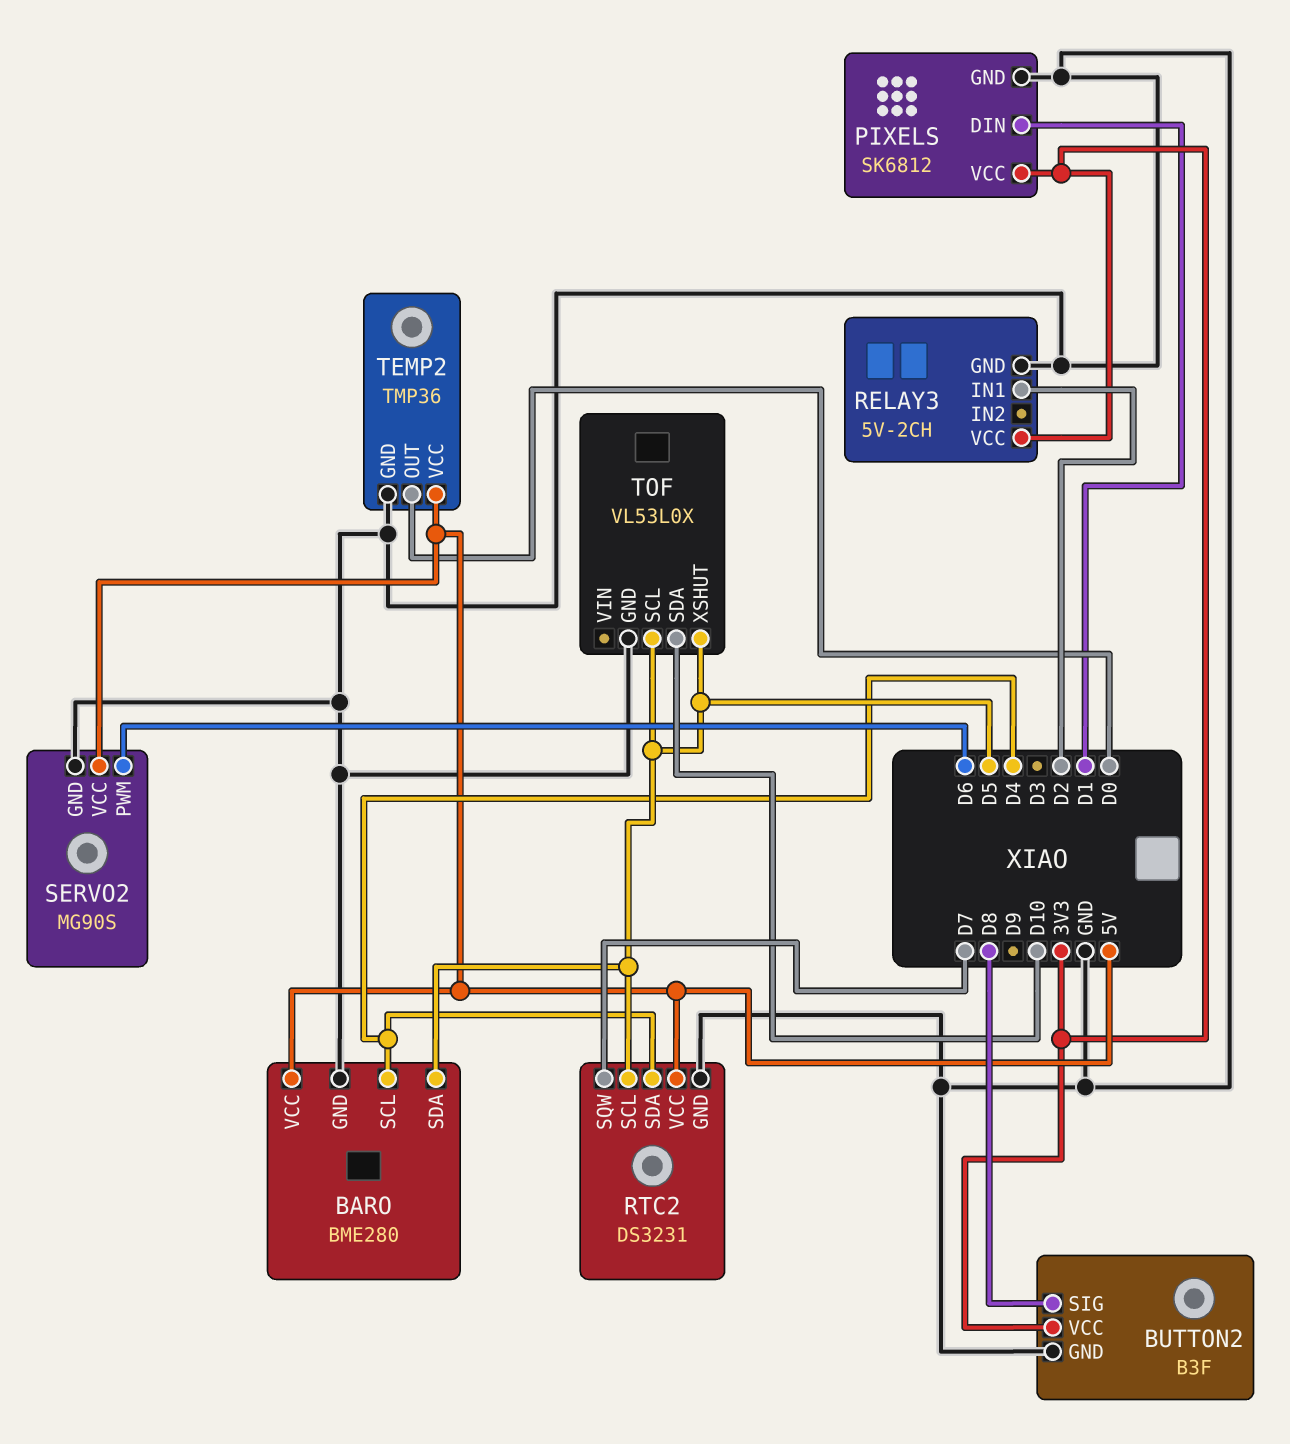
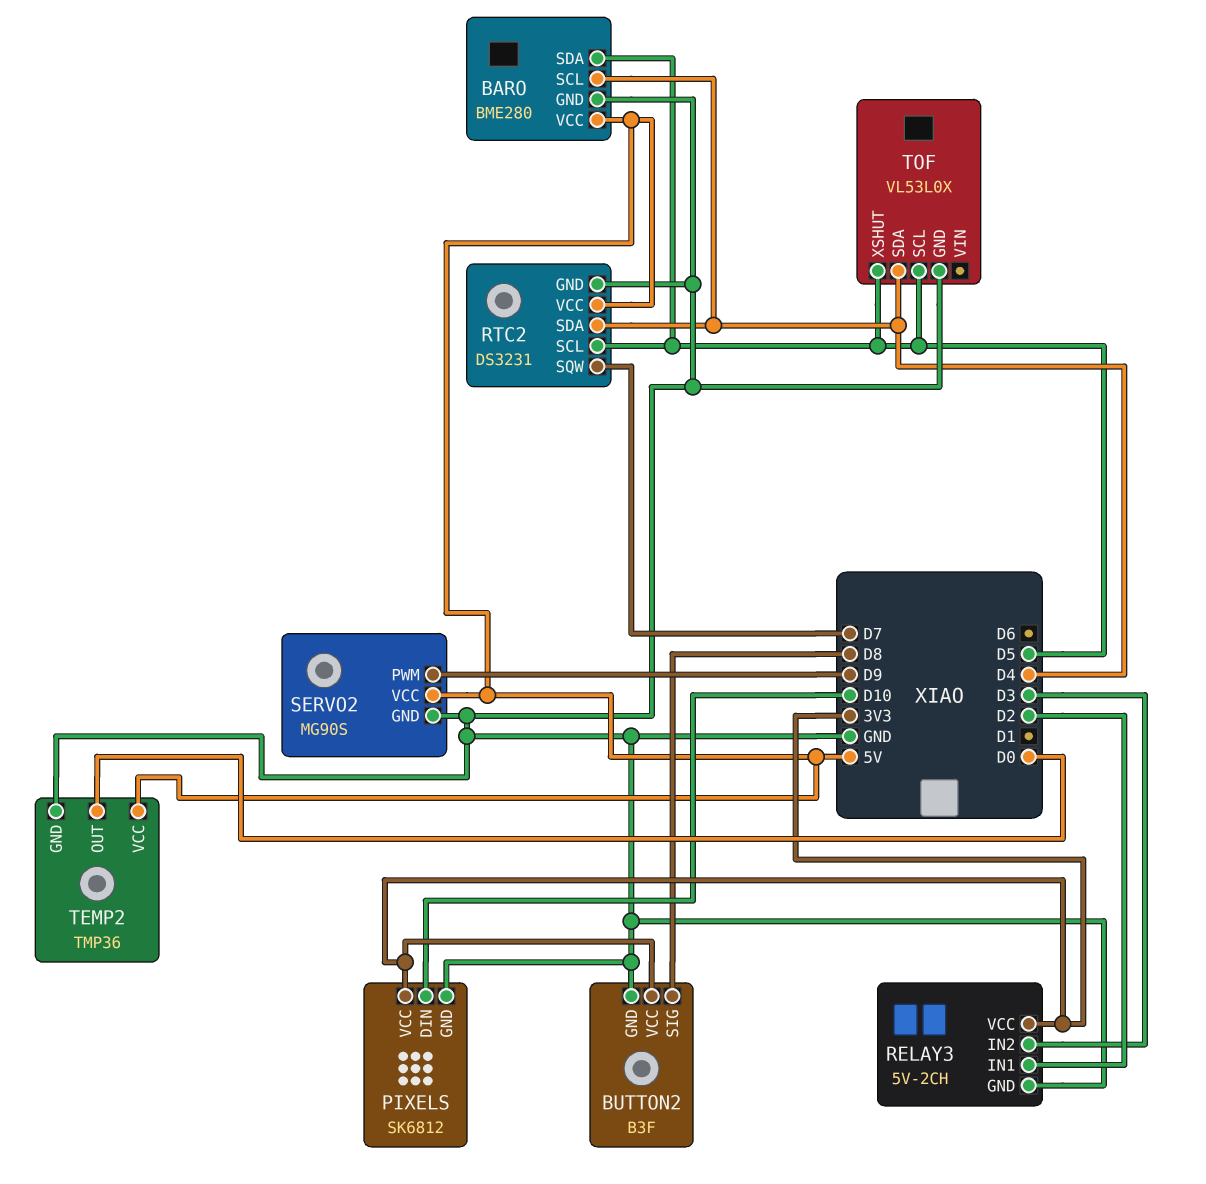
PIXELS pin DIN: D1 -> D10
RELAY3 pin IN2: none -> D3
SERVO2 pin PWM: D6 -> D9
TOF pin SDA: D10 -> D4

